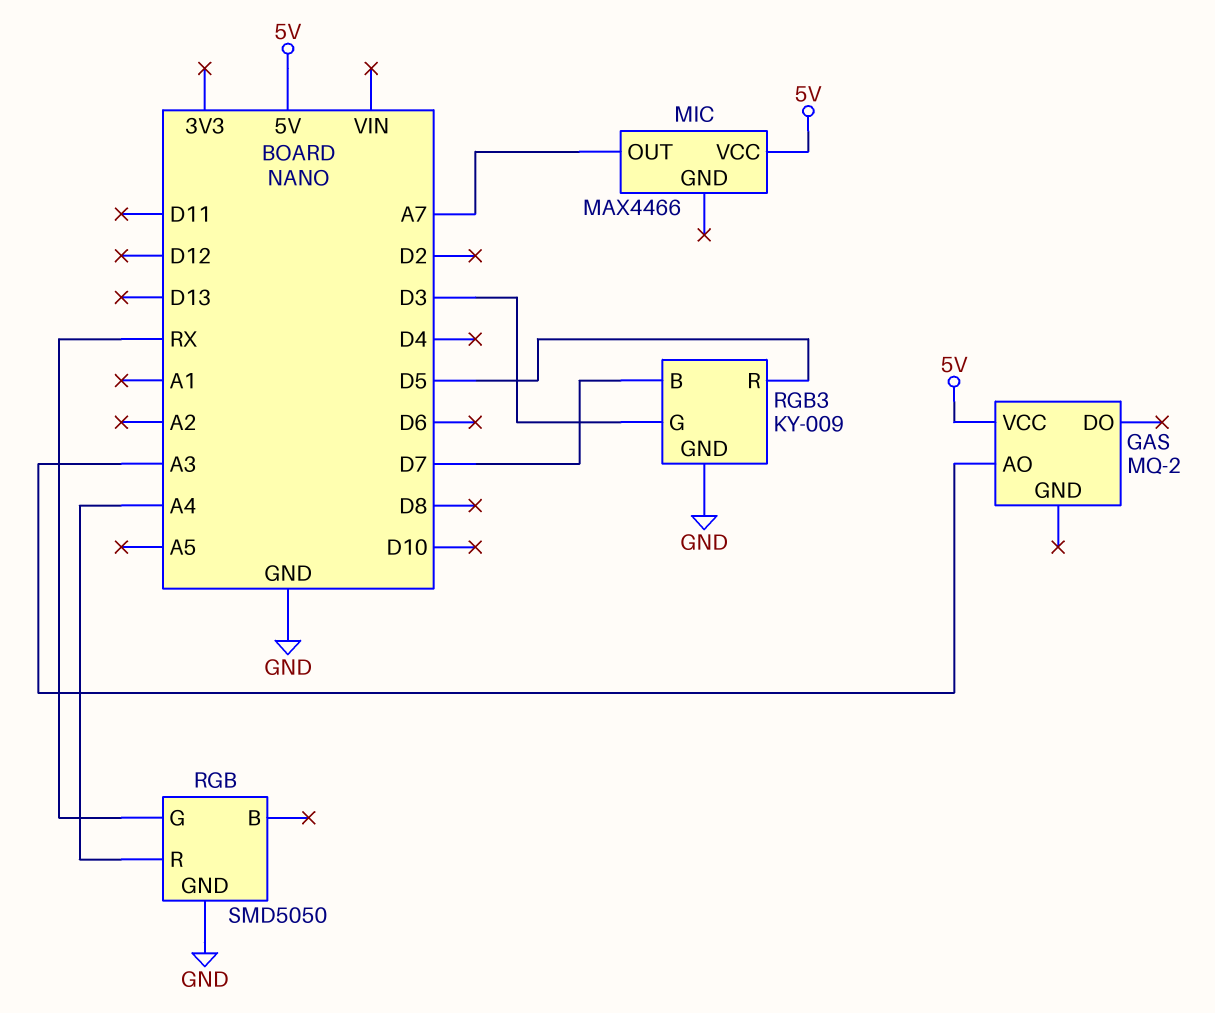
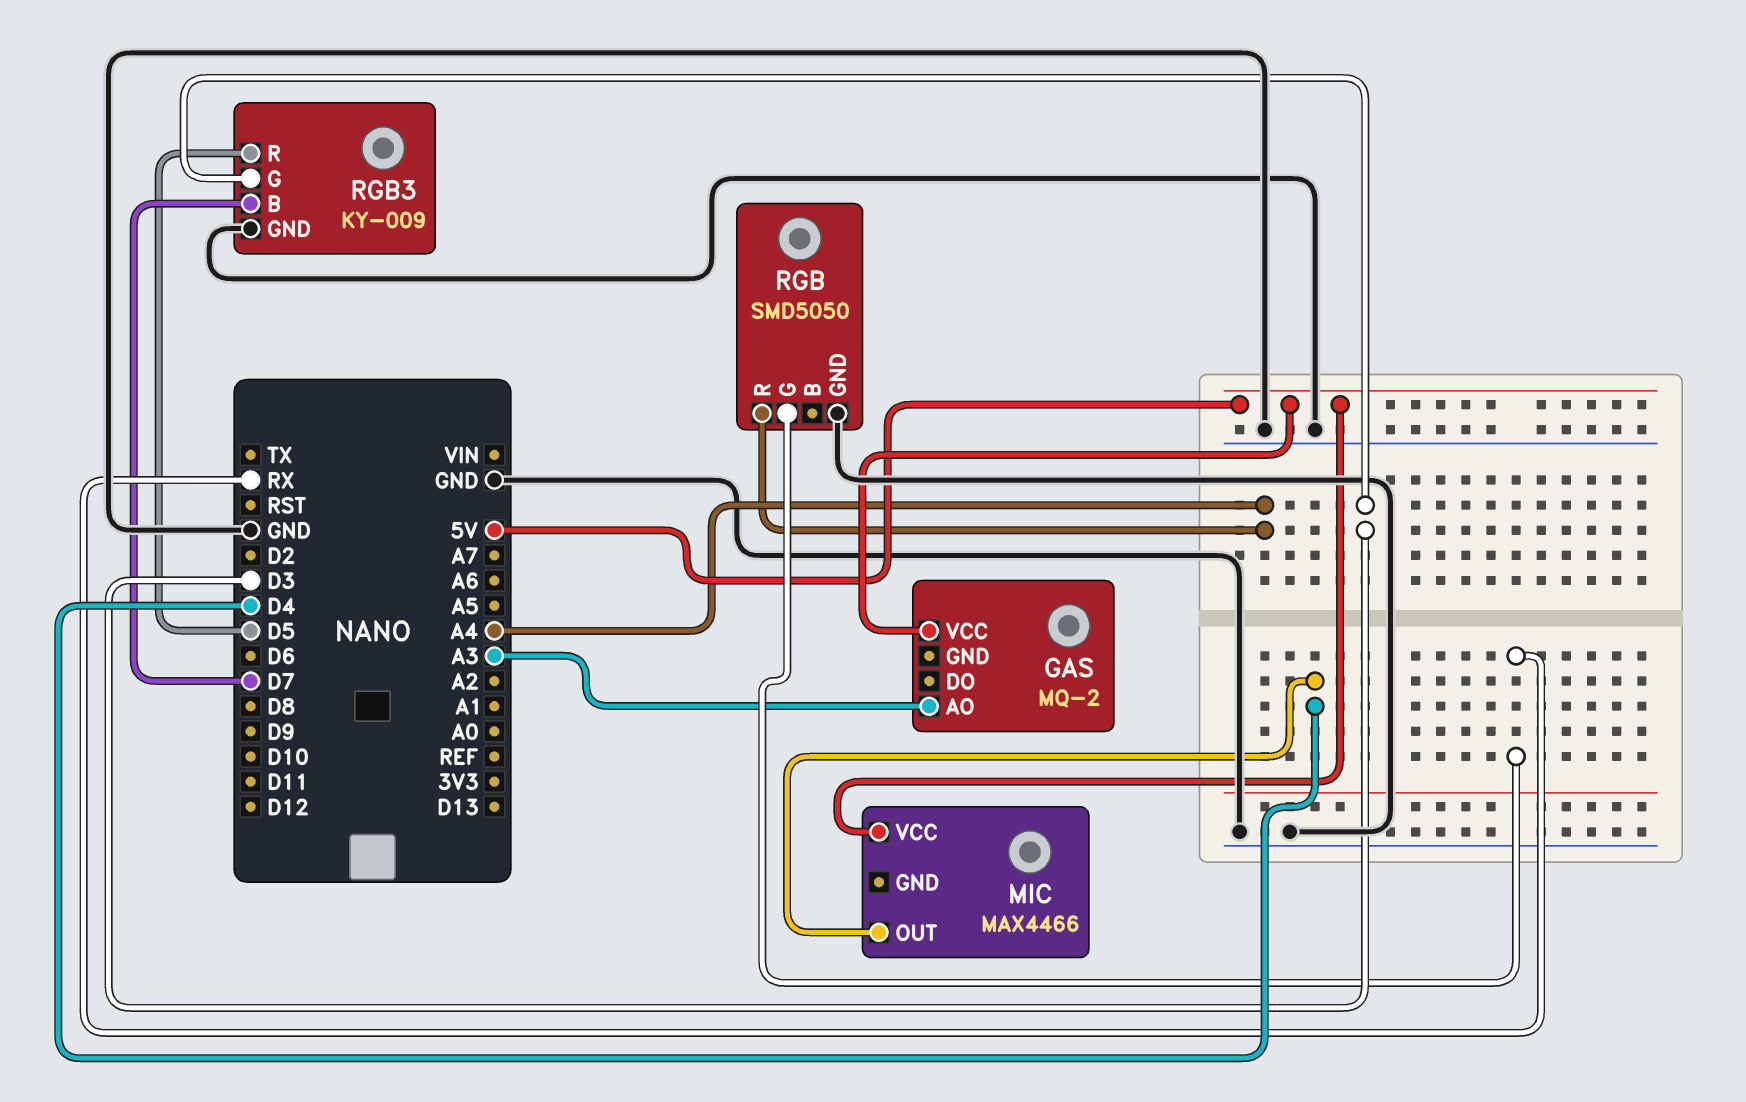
MIC pin OUT: A7 -> D4

